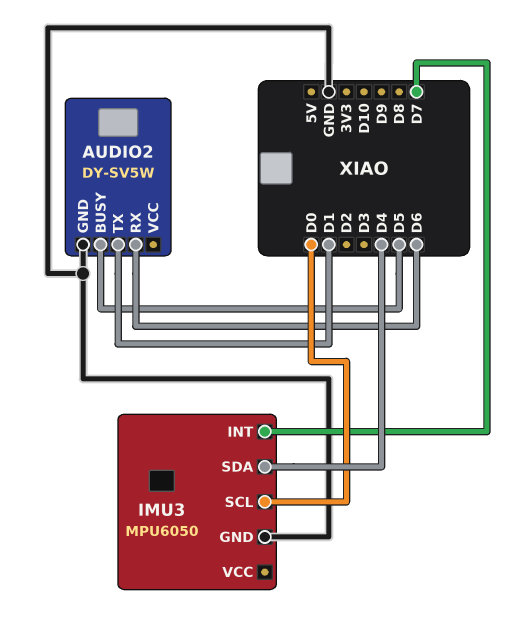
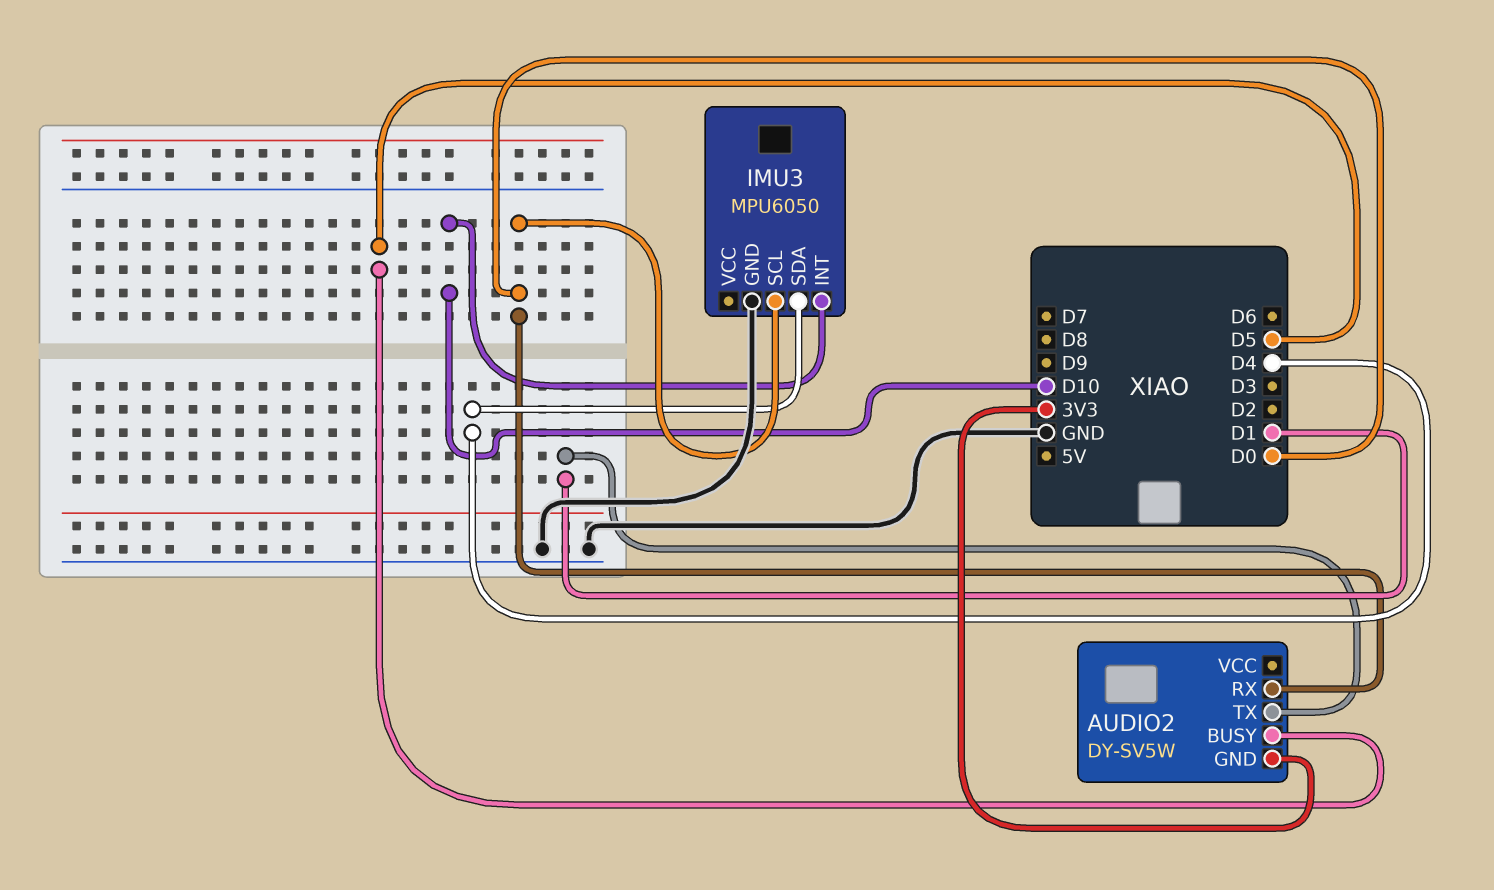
AUDIO2 pin GND: GND -> 3V3
AUDIO2 pin RX: D6 -> D0
IMU3 pin INT: D7 -> D10

